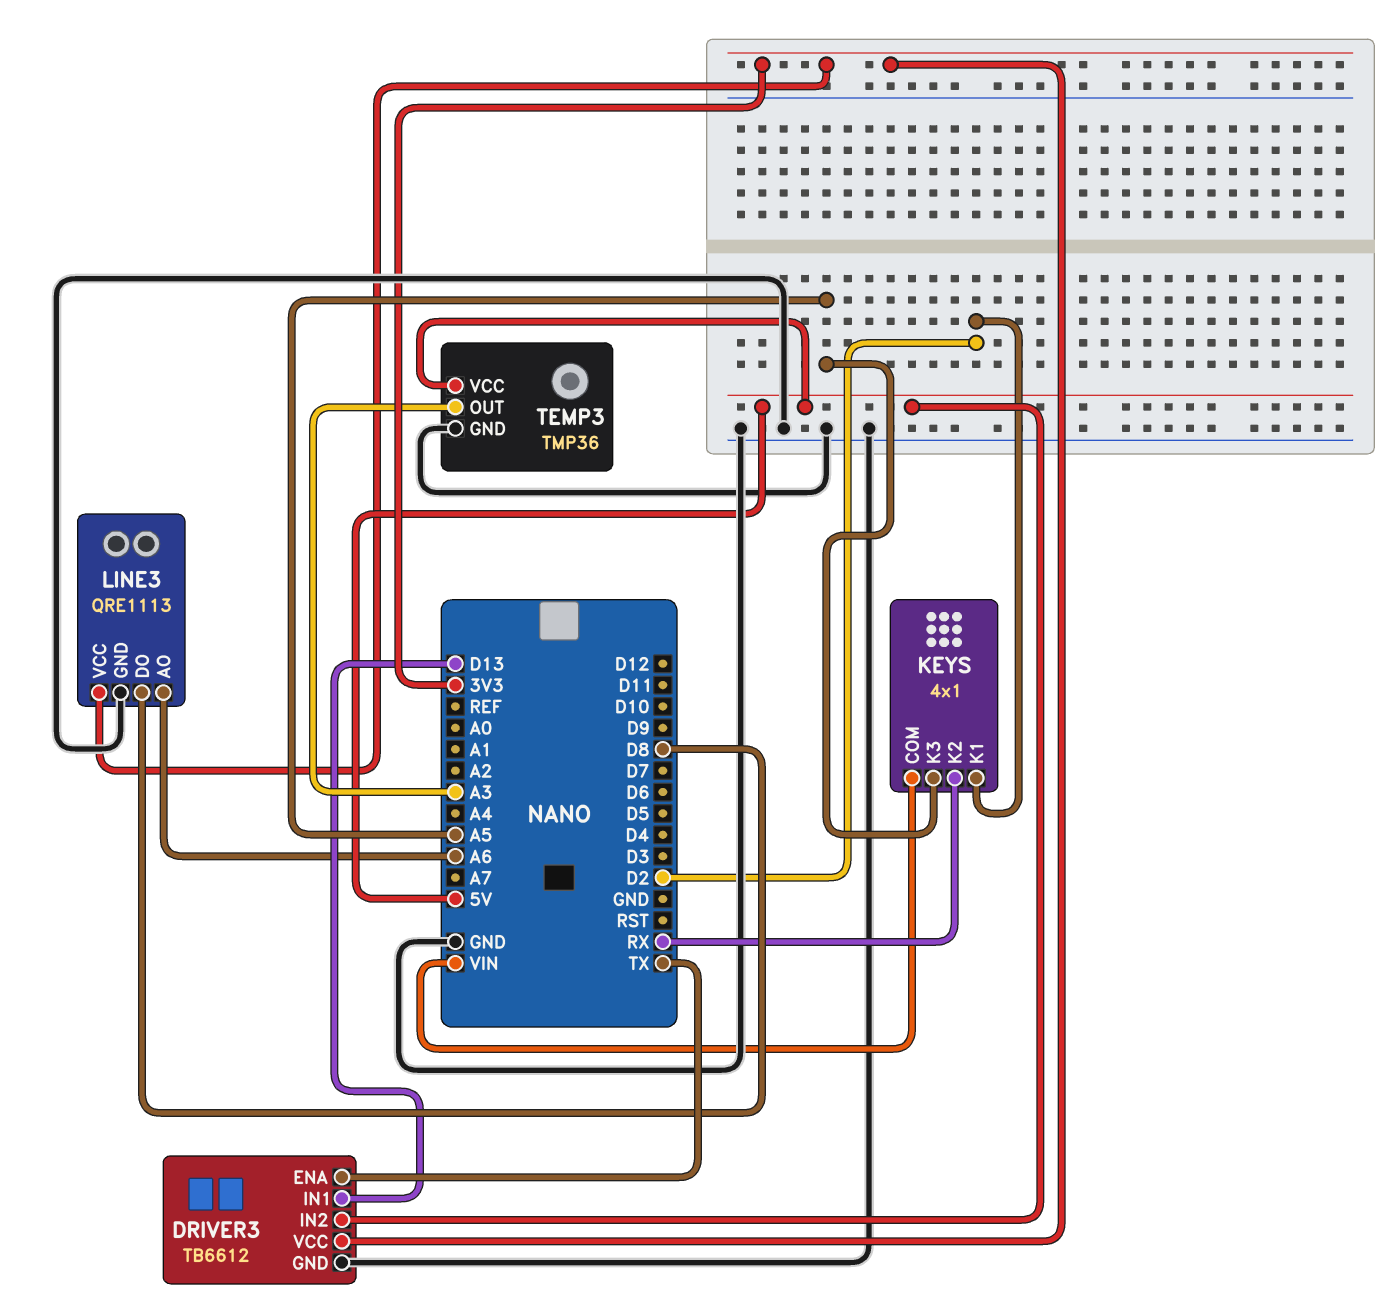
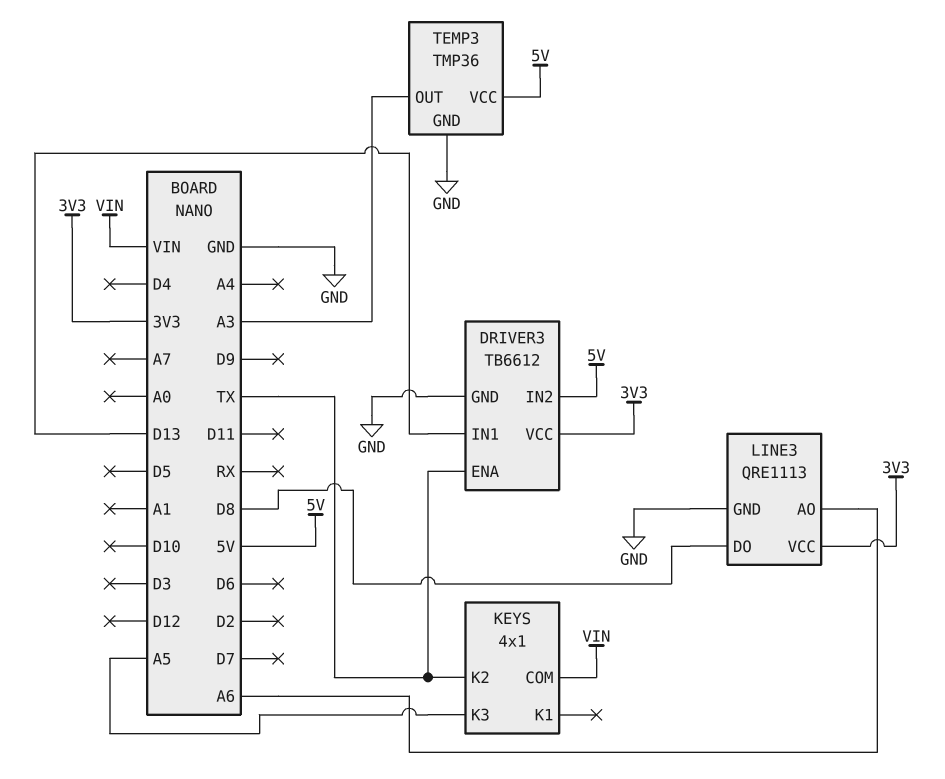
KEYS pin K1: D2 -> none
KEYS pin K2: RX -> TX

